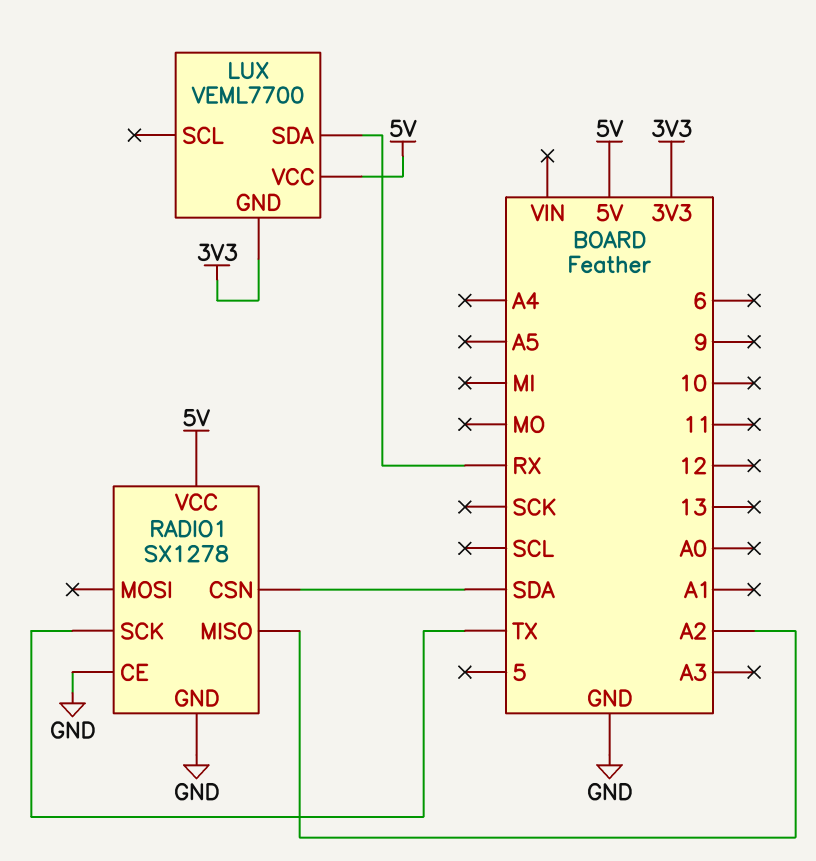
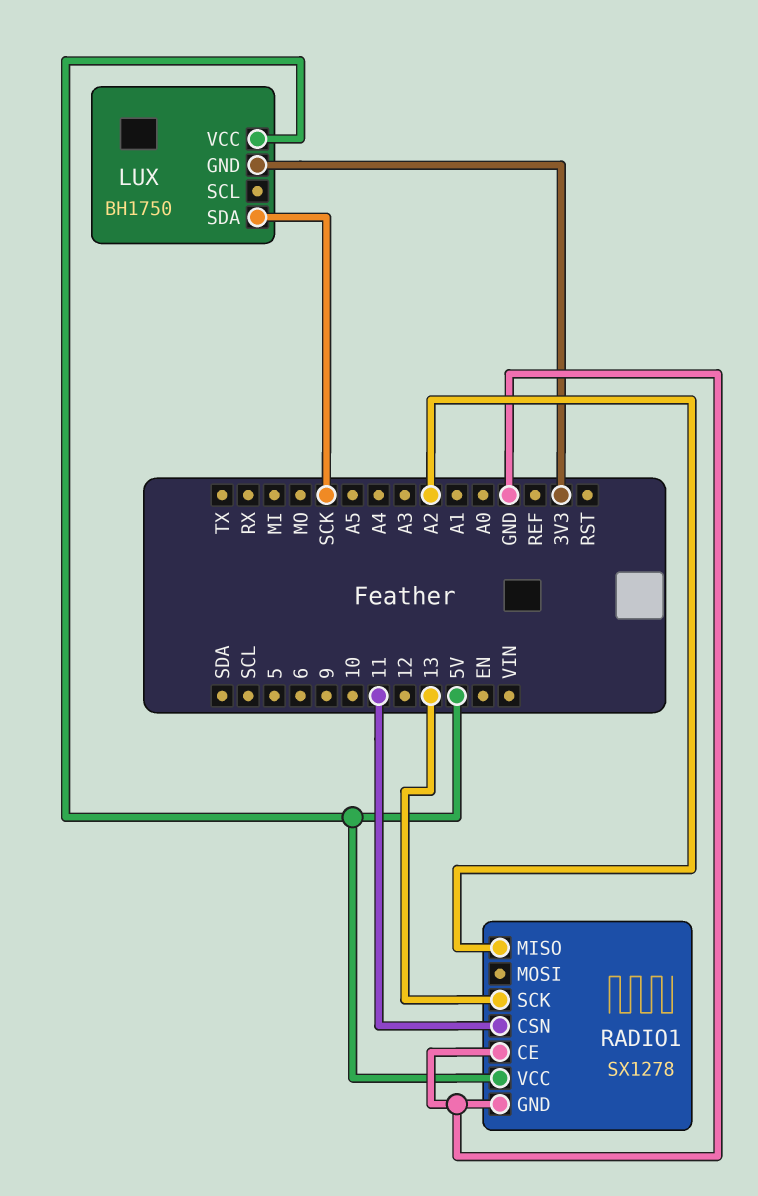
LUX: VEML7700 -> BH1750
LUX pin SDA: RX -> SCK
RADIO1 pin CSN: SDA -> 11
RADIO1 pin SCK: TX -> 13

